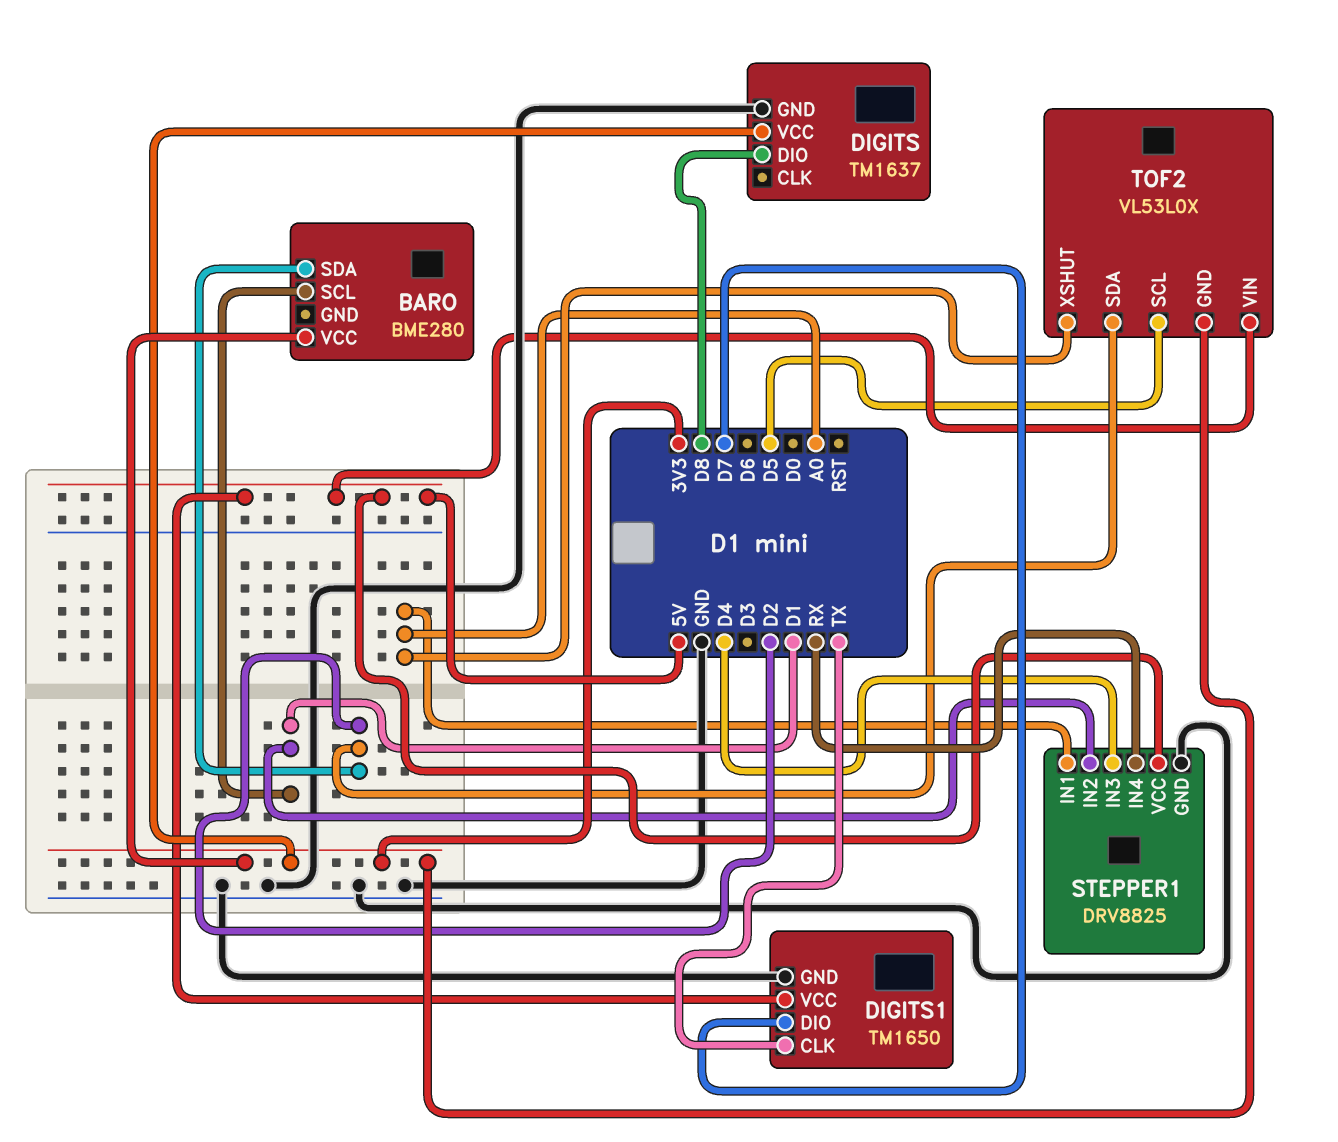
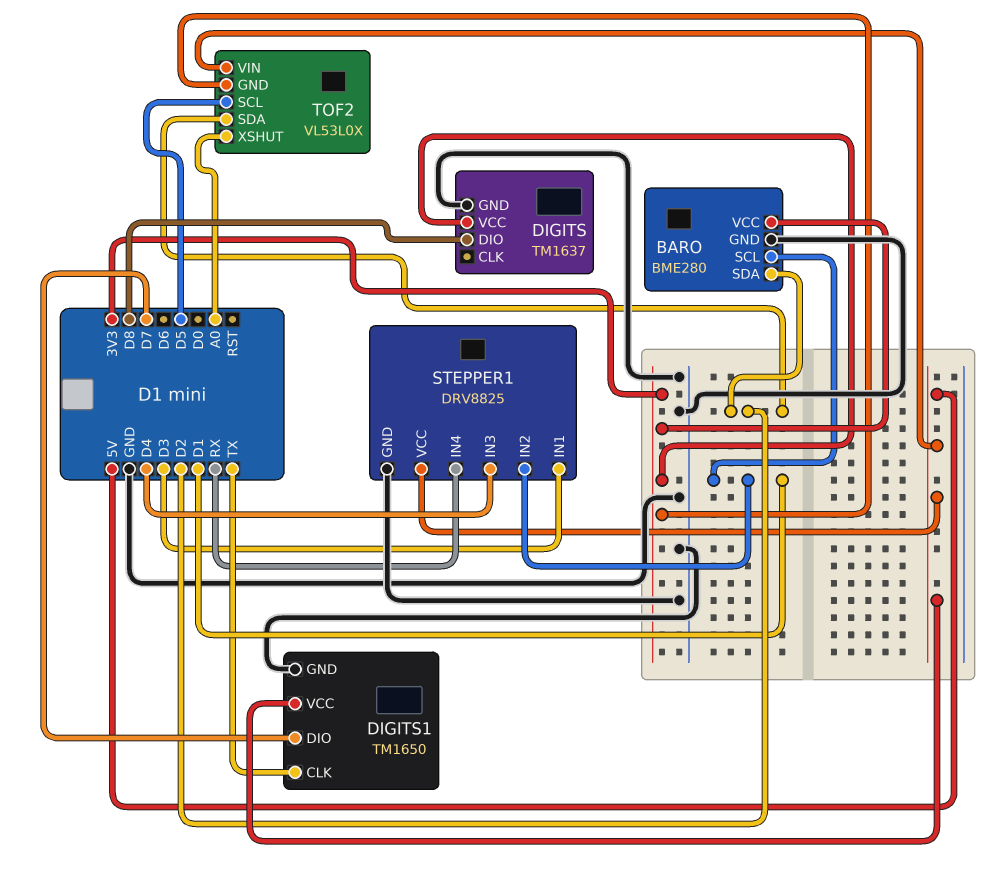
BARO pin GND: none -> GND
STEPPER1 pin IN1: A0 -> D3

